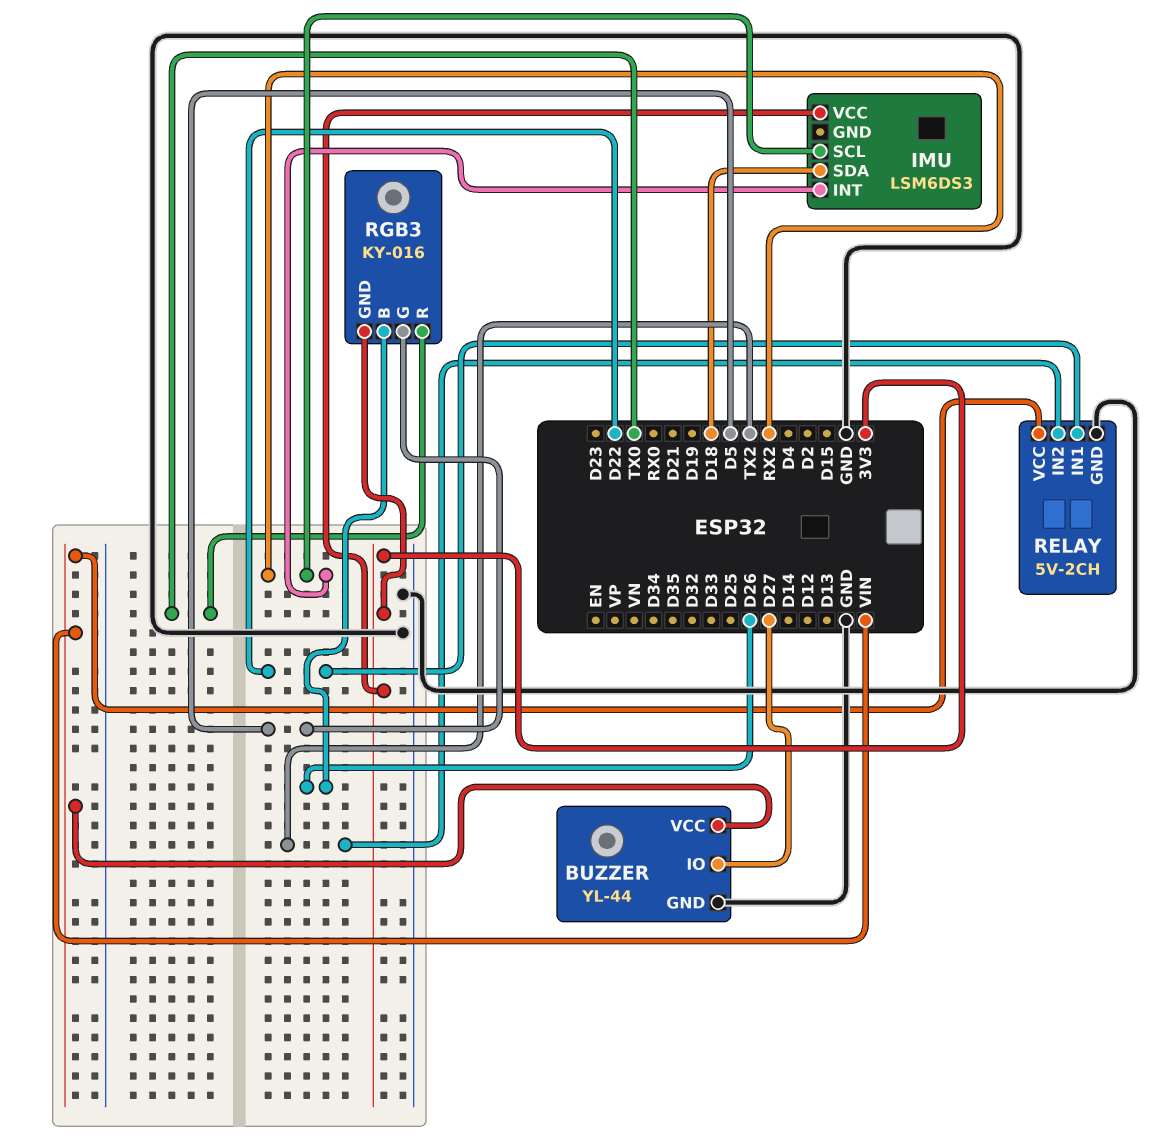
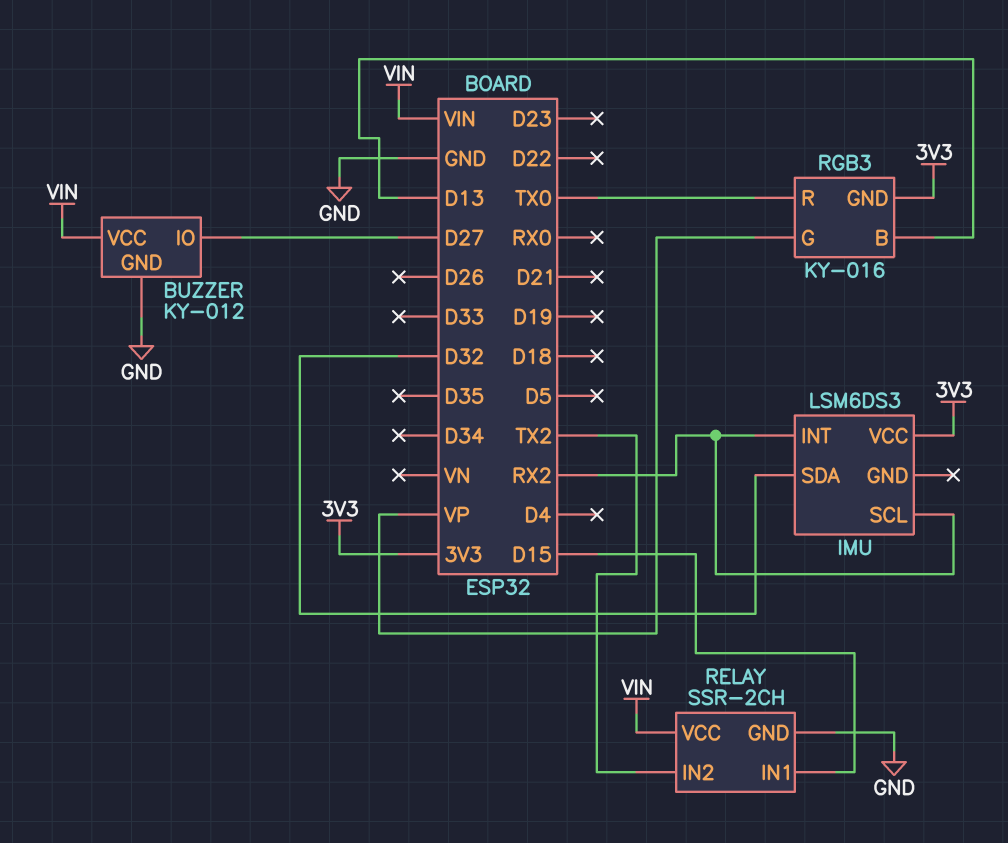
BUZZER: YL-44 -> KY-012
IMU pin SDA: D18 -> D32
RELAY: 5V-2CH -> SSR-2CH
RELAY pin IN1: D22 -> D15
RGB3 pin B: D26 -> D13
RGB3 pin G: D5 -> VP

